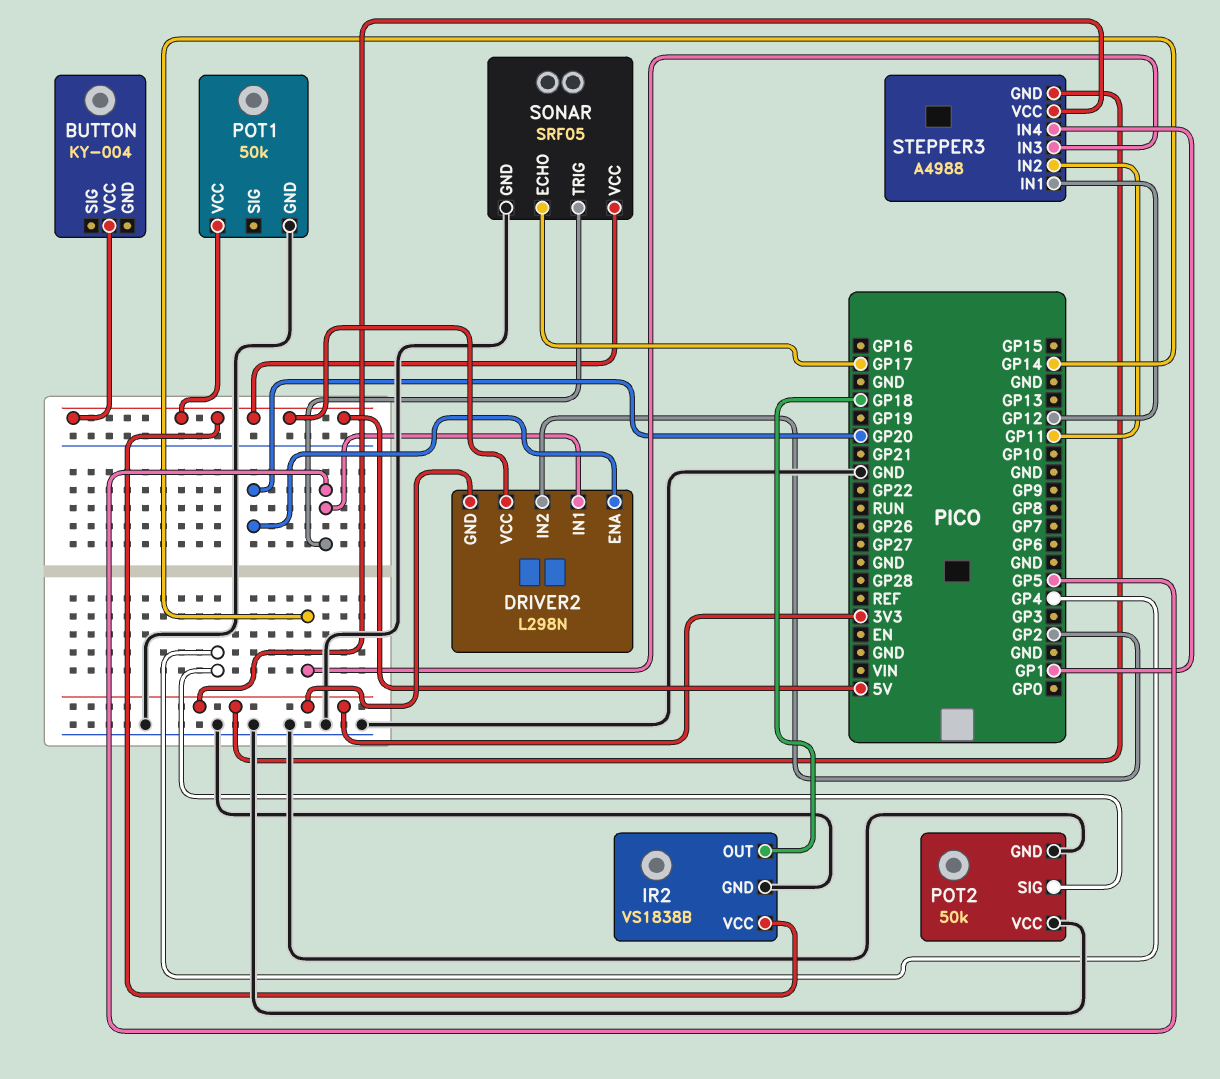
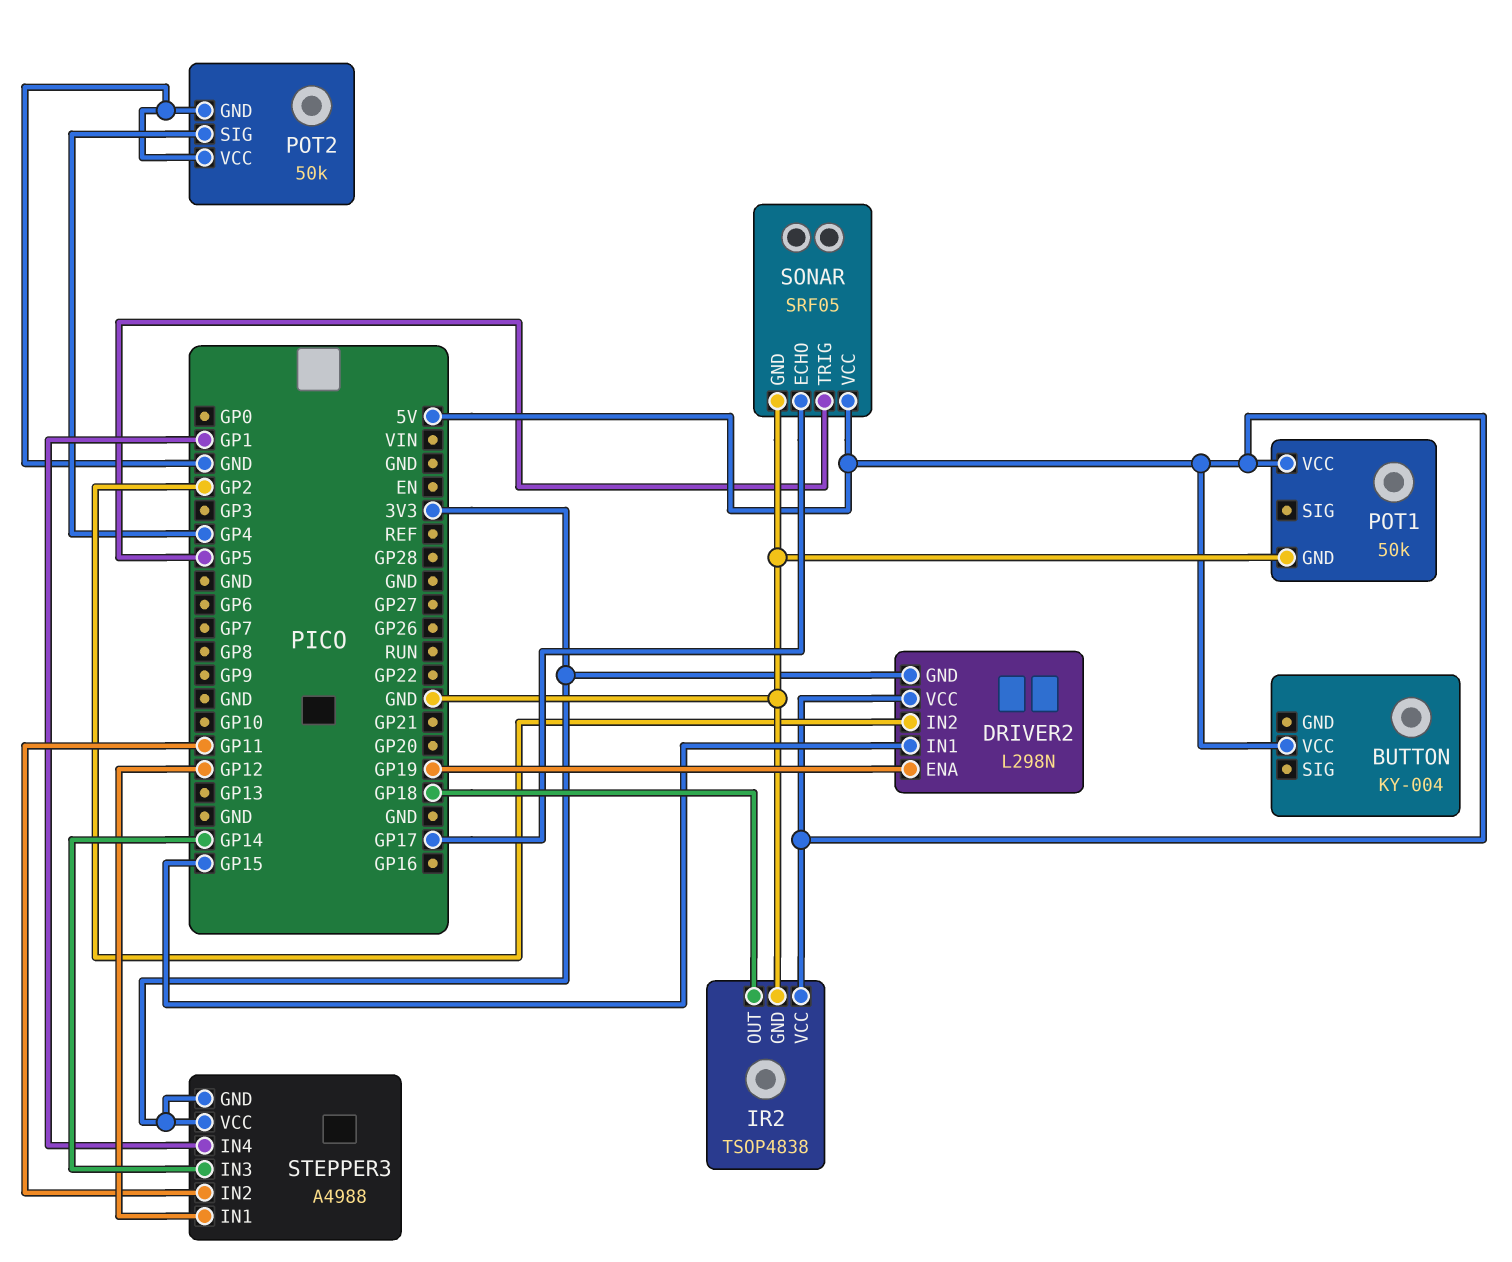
DRIVER2 pin ENA: GP20 -> GP19
DRIVER2 pin IN1: GP5 -> GP15
IR2: VS1838B -> TSOP4838

